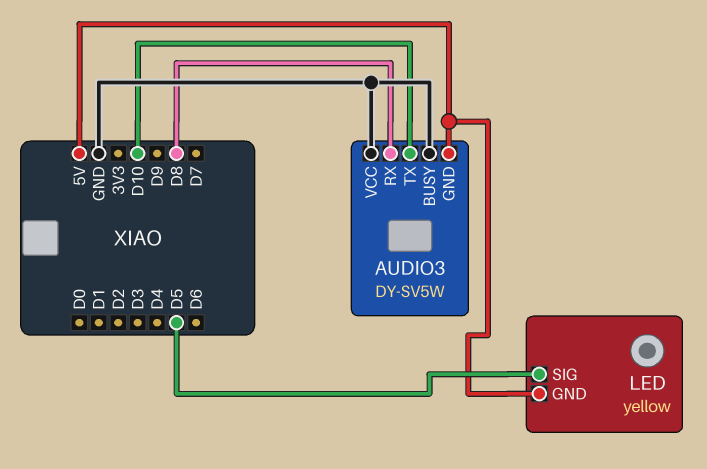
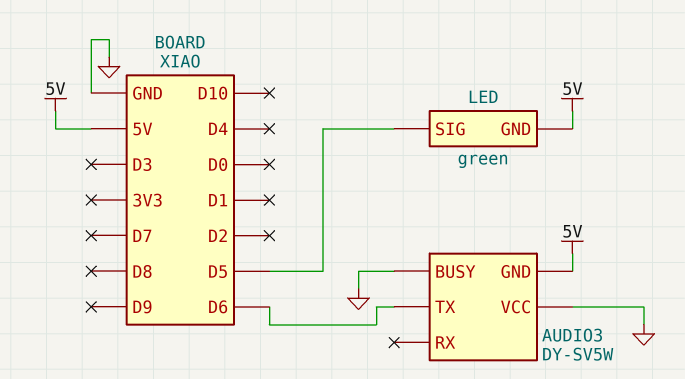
AUDIO3 pin RX: D8 -> none
AUDIO3 pin TX: D10 -> D6
LED: yellow -> green

